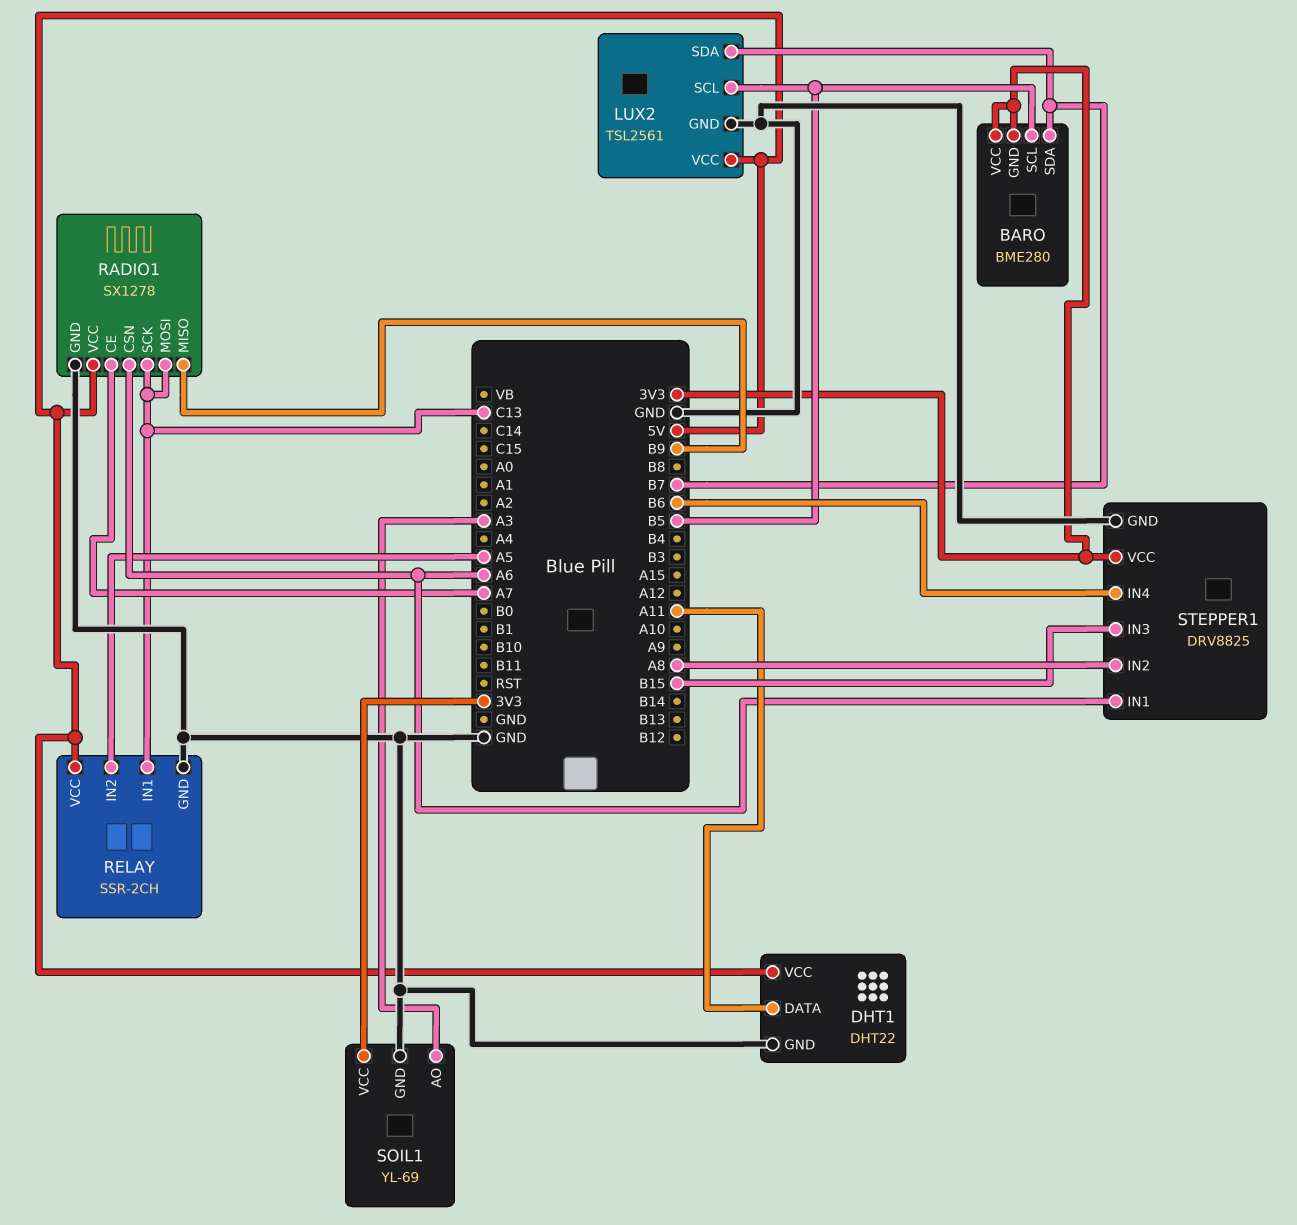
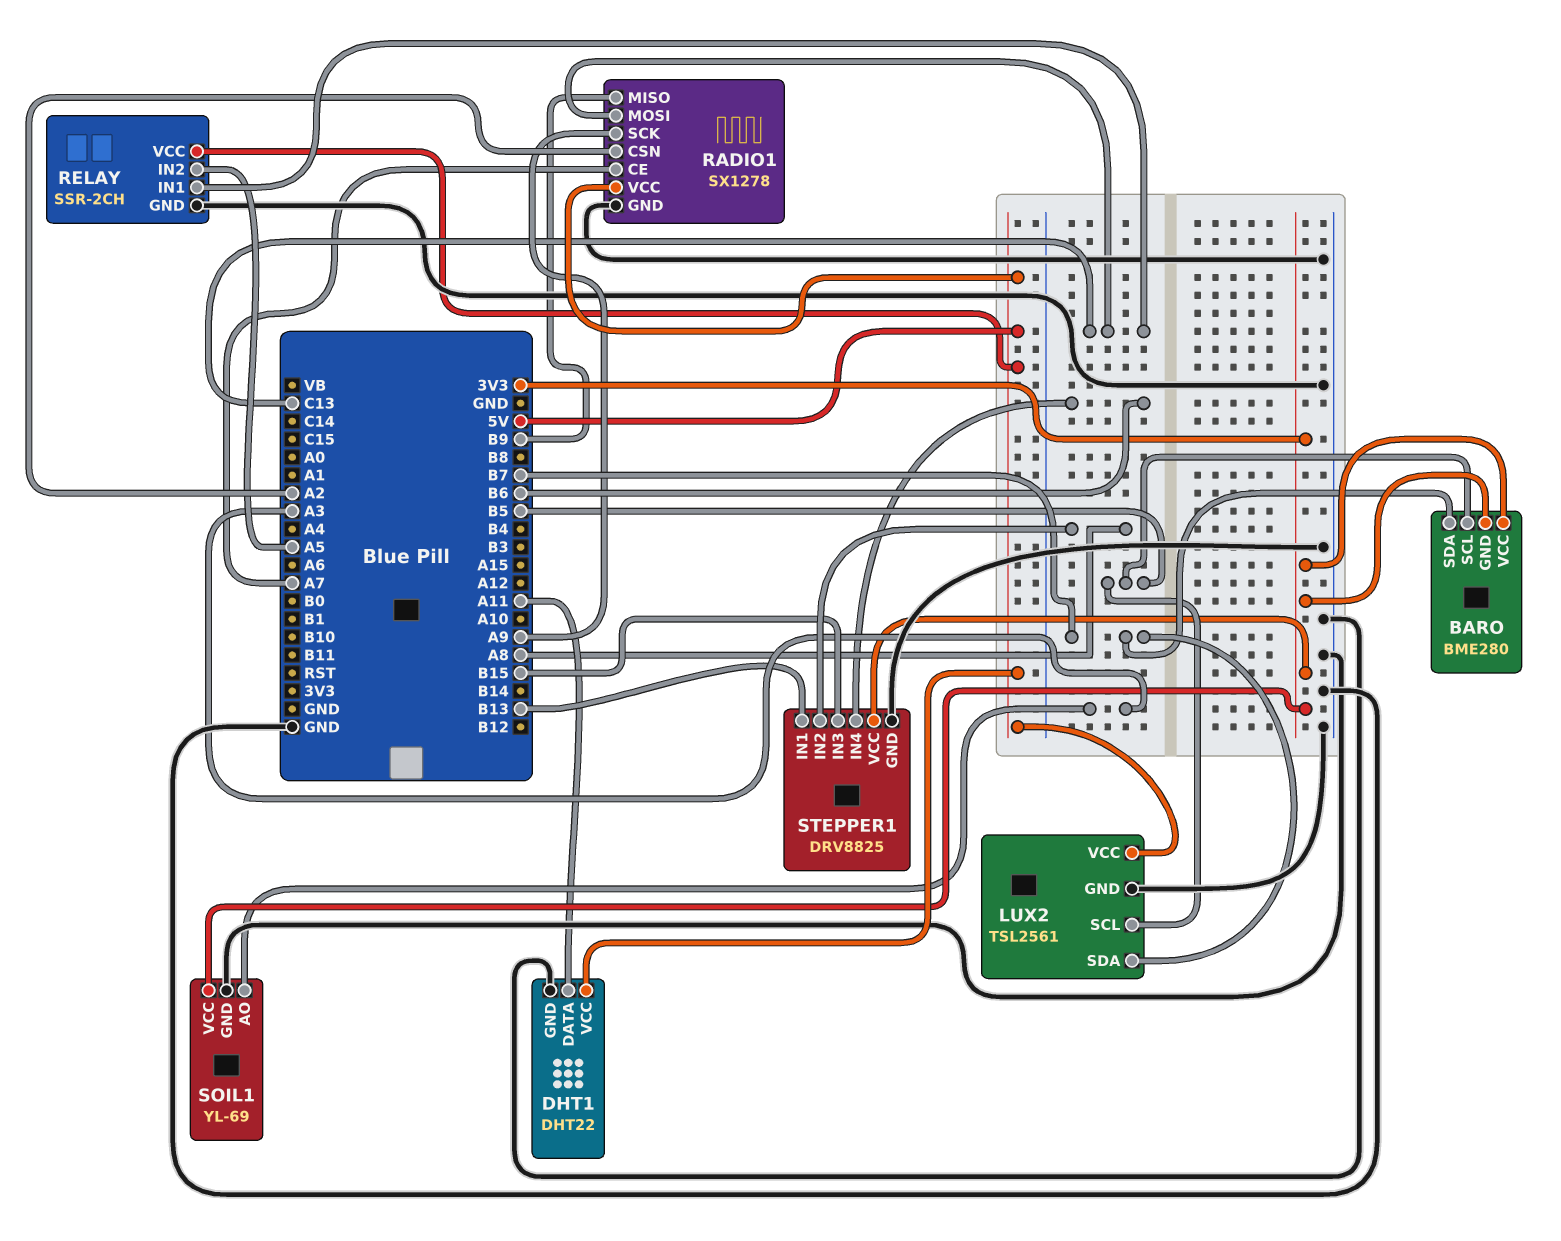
RADIO1 pin CSN: A6 -> A2
RADIO1 pin SCK: C13 -> A9
STEPPER1 pin IN1: A6 -> B13

